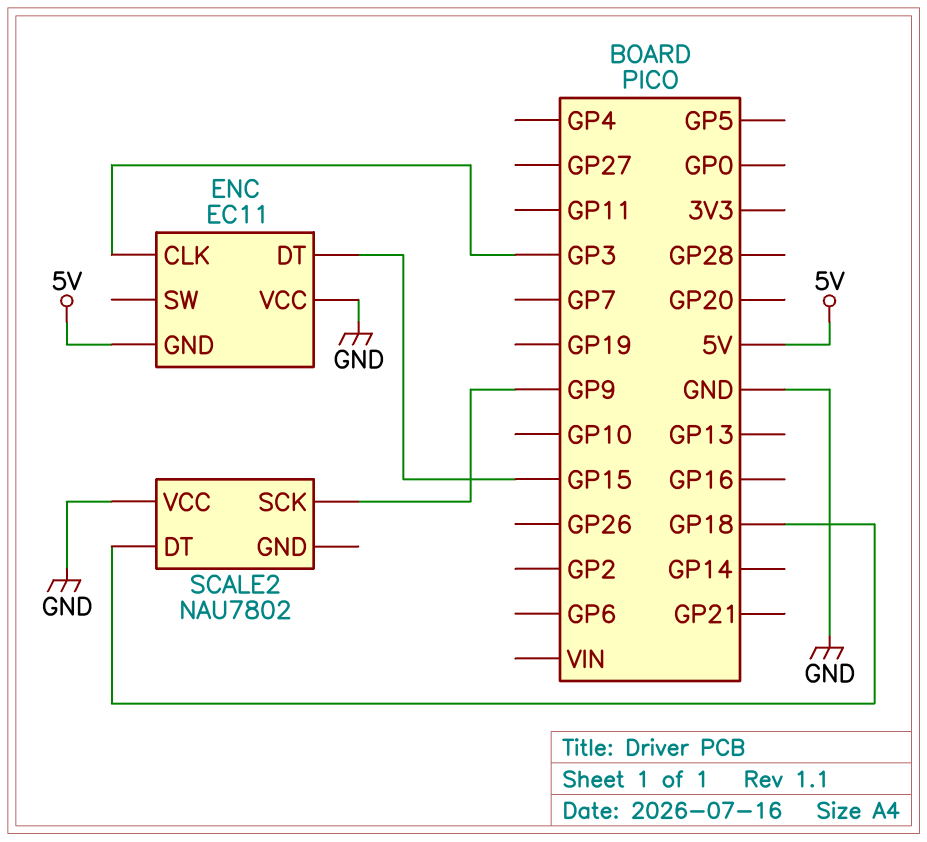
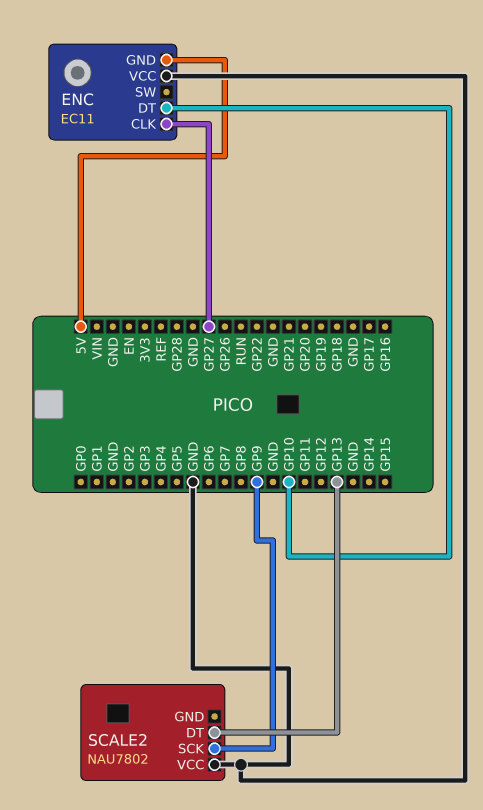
ENC pin CLK: GP3 -> GP27
ENC pin DT: GP15 -> GP10
SCALE2 pin DT: GP18 -> GP13

